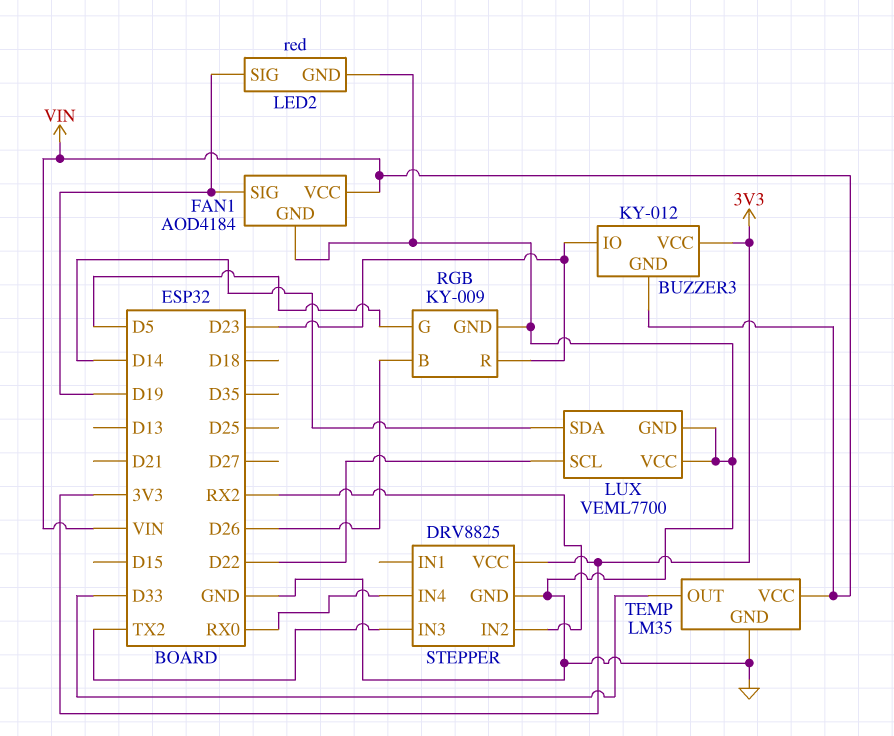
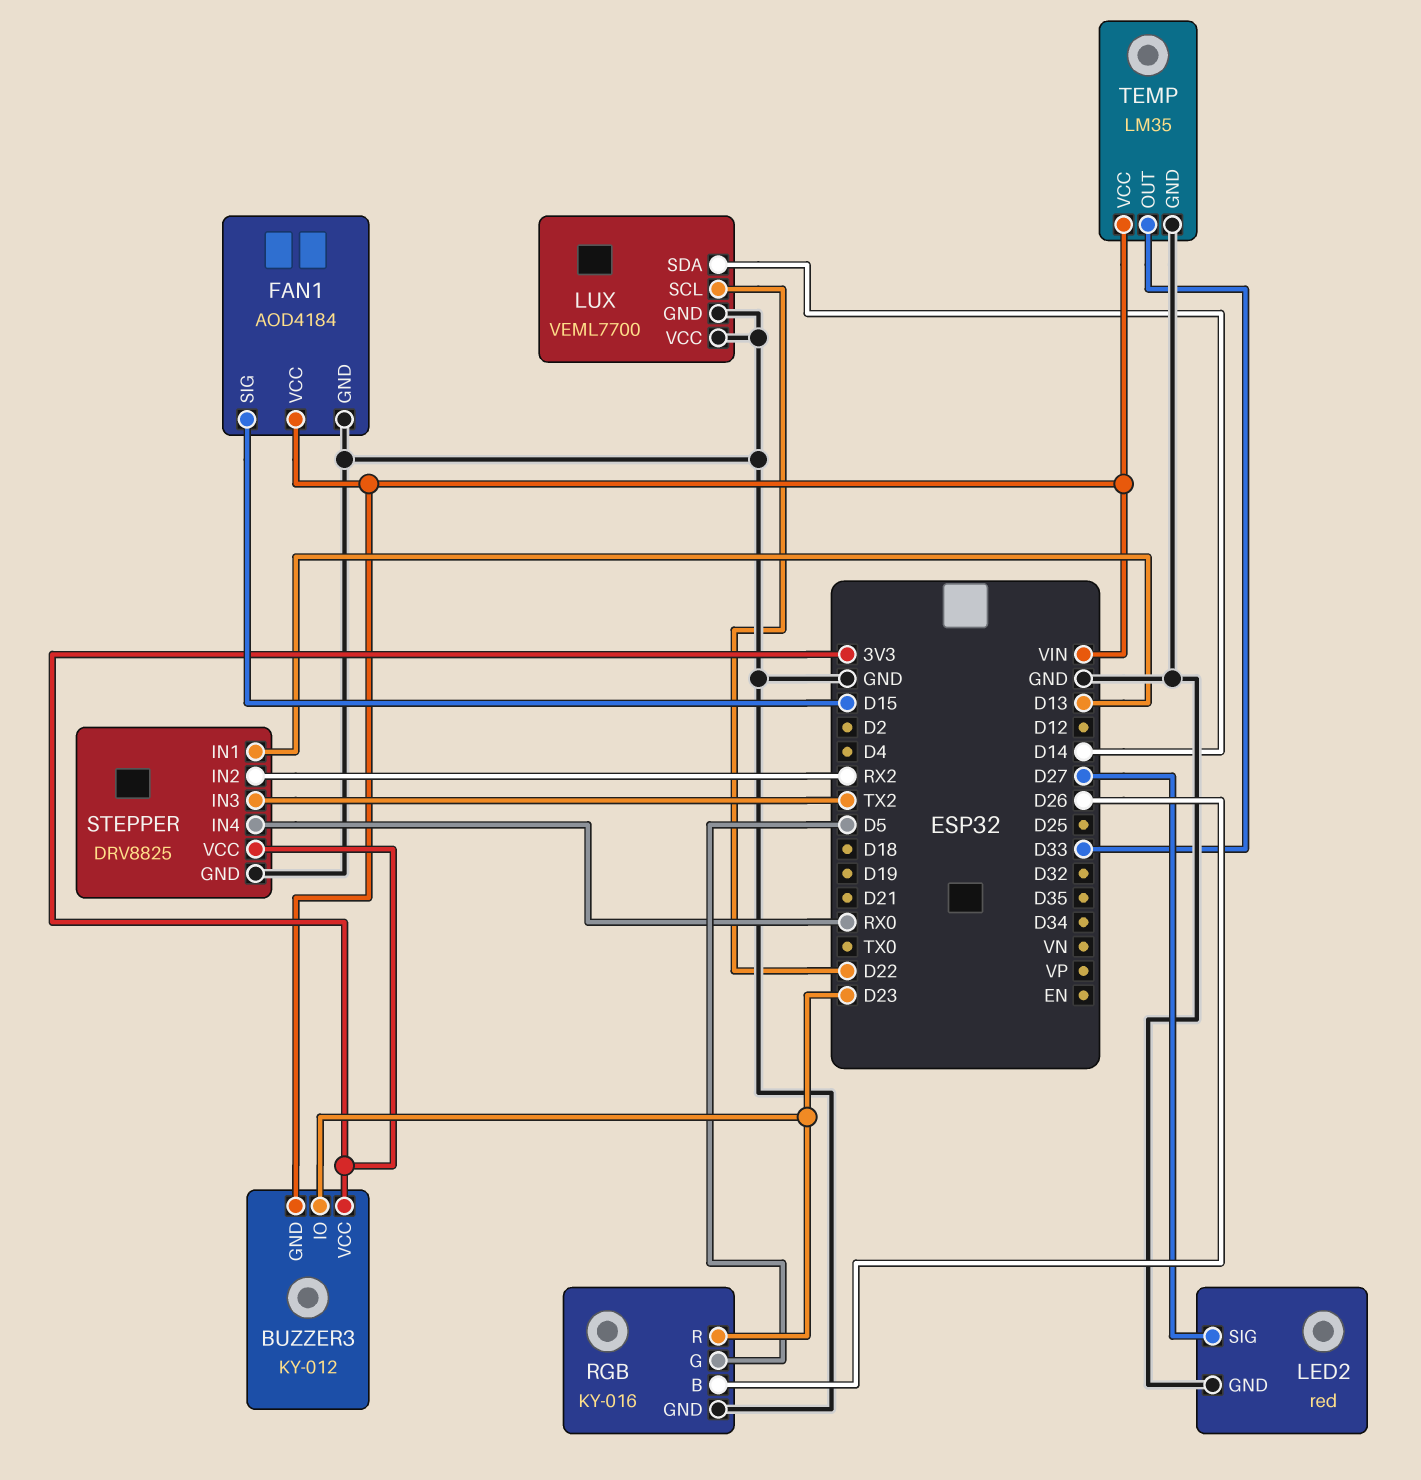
FAN1 pin SIG: D19 -> D15
LED2 pin SIG: D19 -> D27
RGB: KY-009 -> KY-016
STEPPER pin IN1: none -> D13

